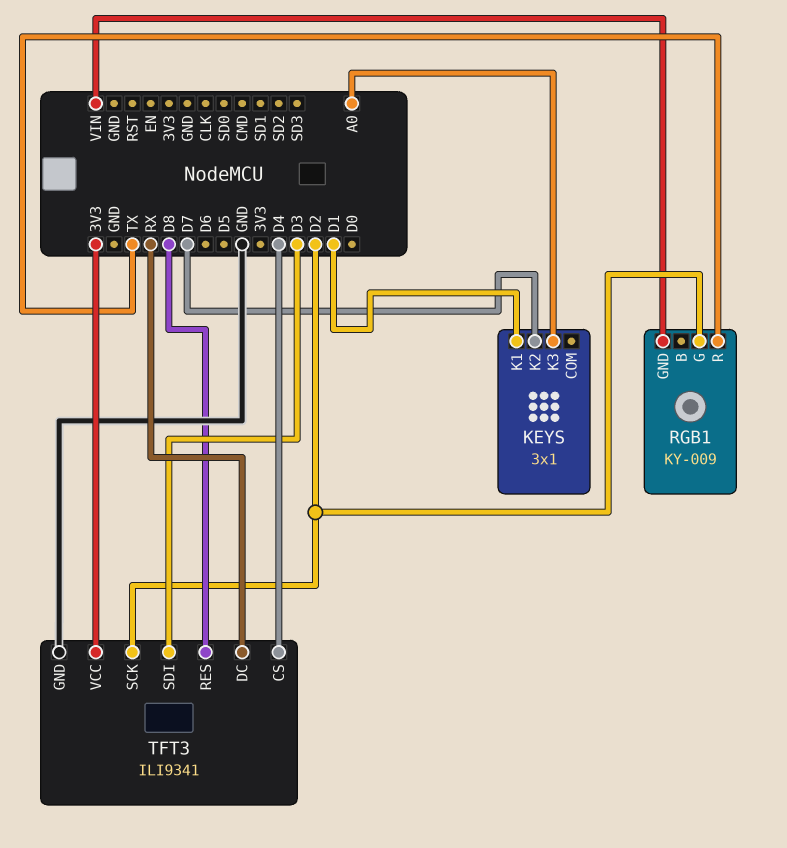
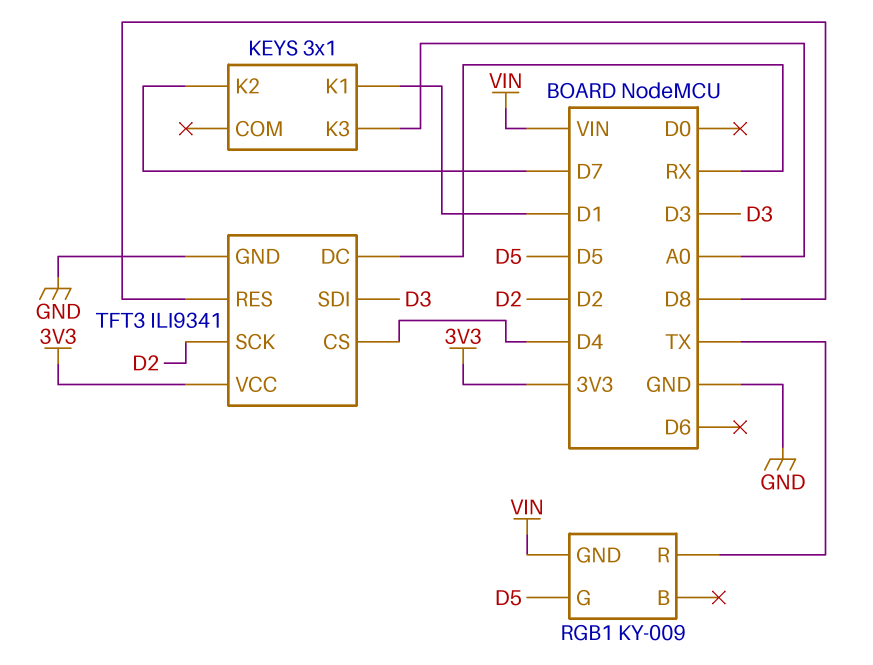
RGB1 pin G: D2 -> D5

